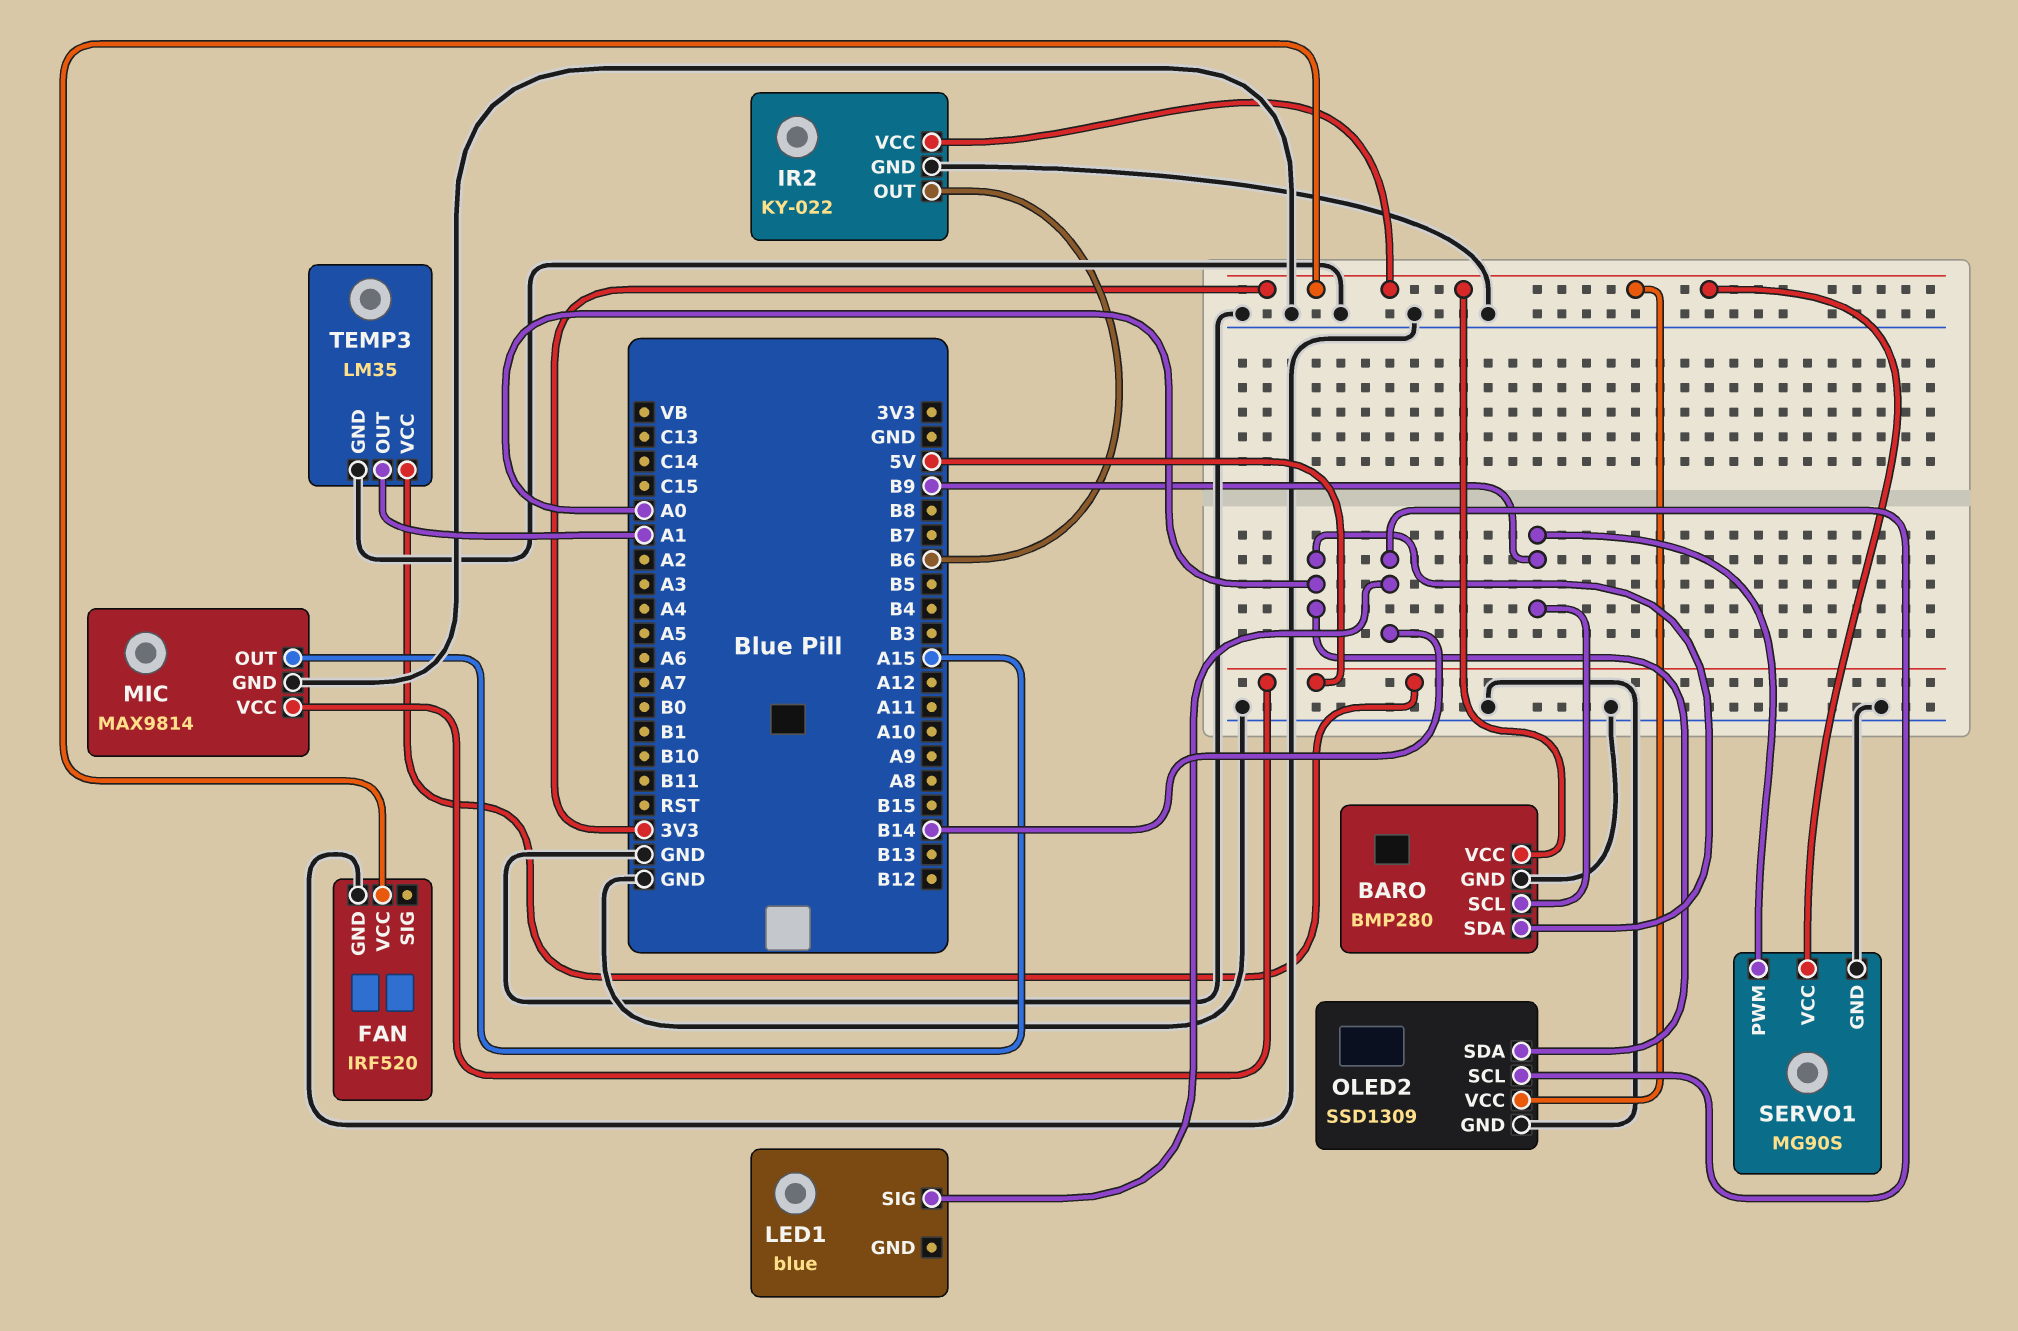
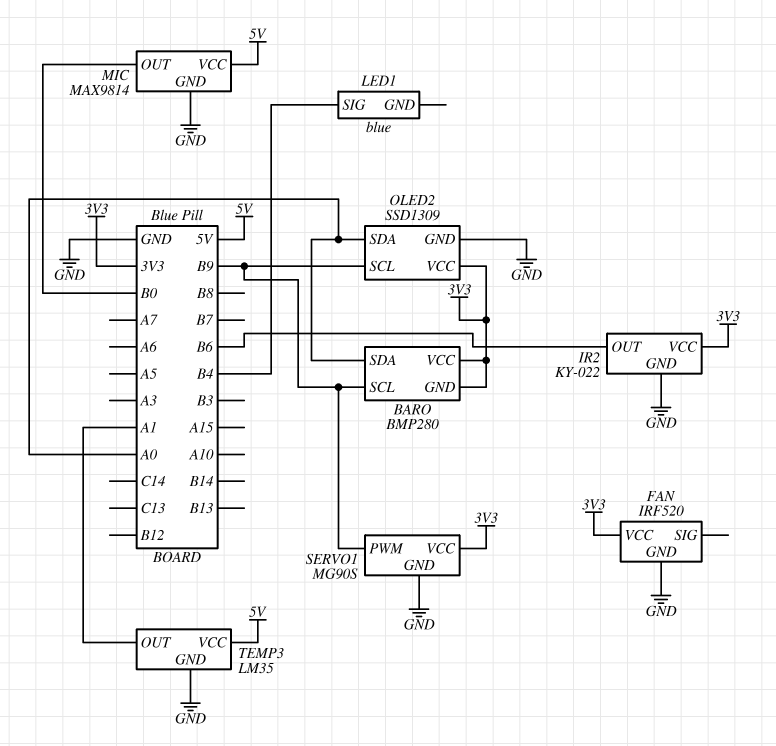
BARO pin GND: GND -> 3V3
LED1 pin SIG: B14 -> B4
MIC pin OUT: A15 -> B0
OLED2 pin SCL: B14 -> B9

